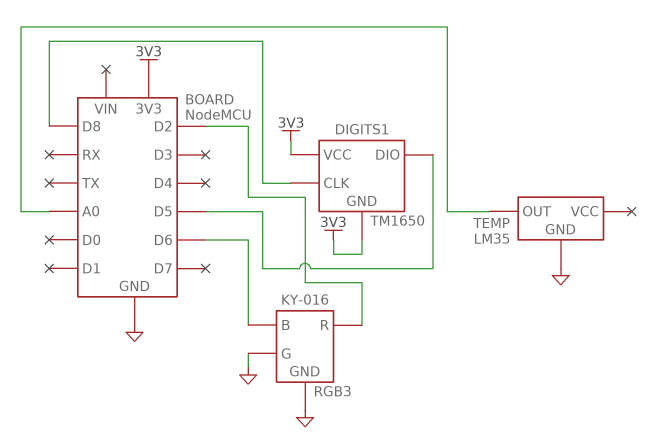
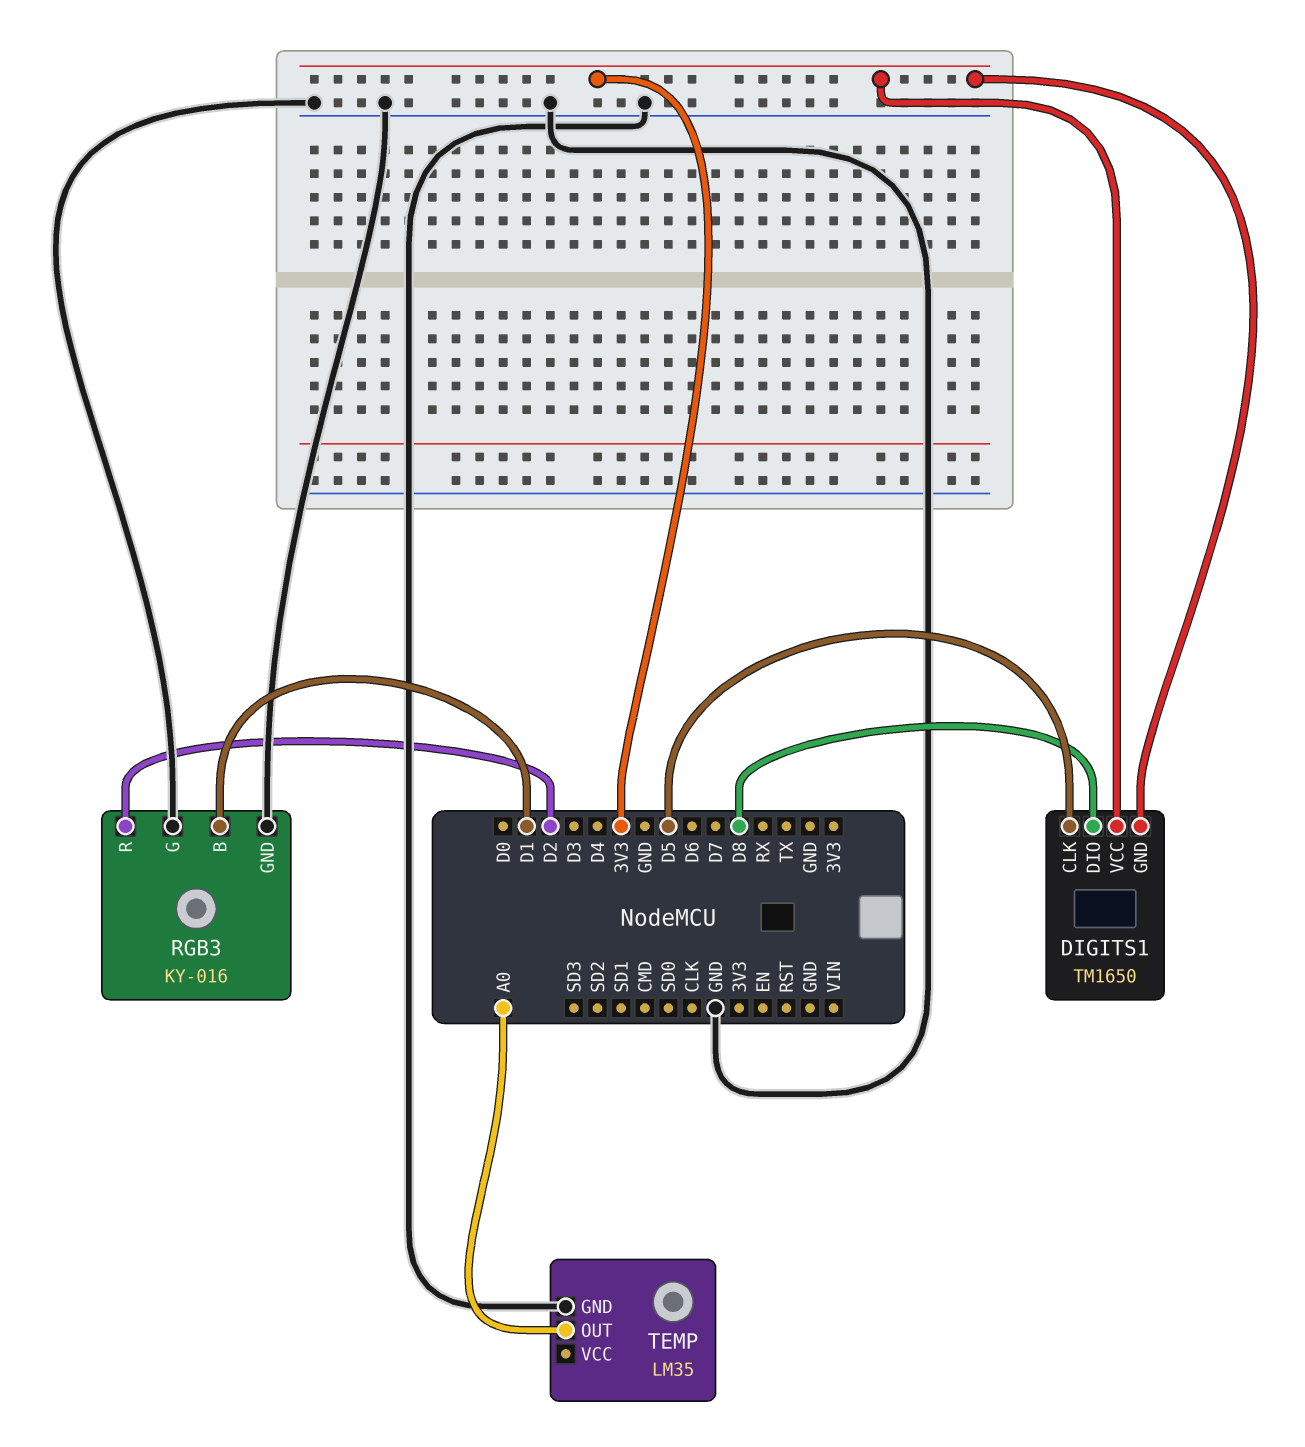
DIGITS1 pin CLK: D8 -> D5
DIGITS1 pin DIO: D5 -> D8
RGB3 pin B: D6 -> D1

